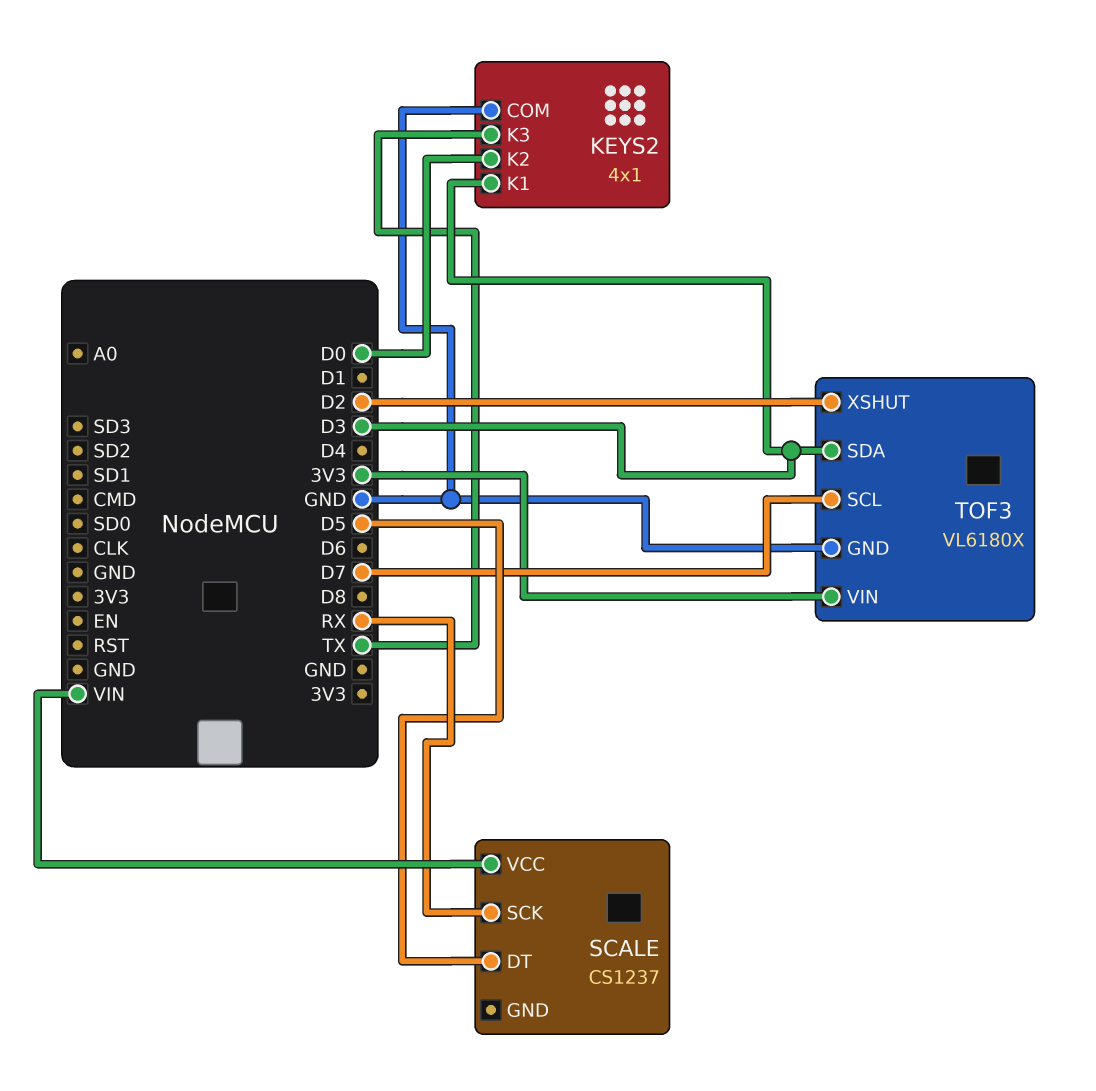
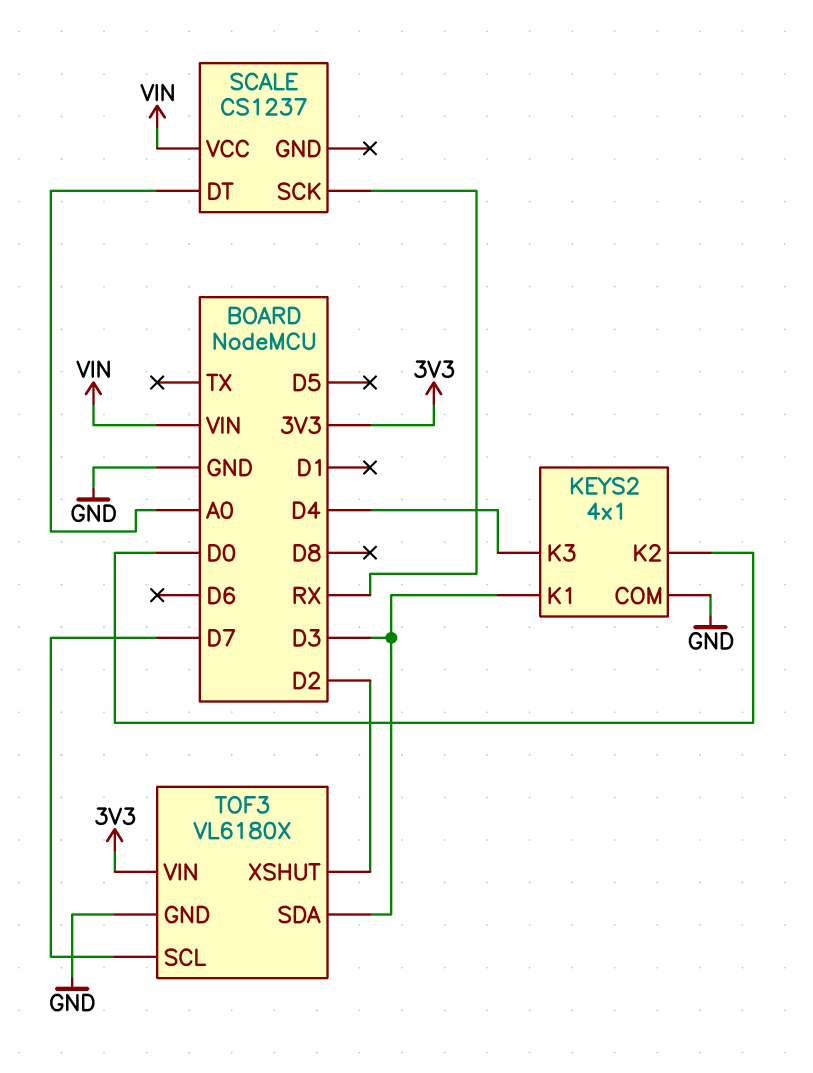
KEYS2 pin K3: TX -> D4
SCALE pin DT: D5 -> A0

